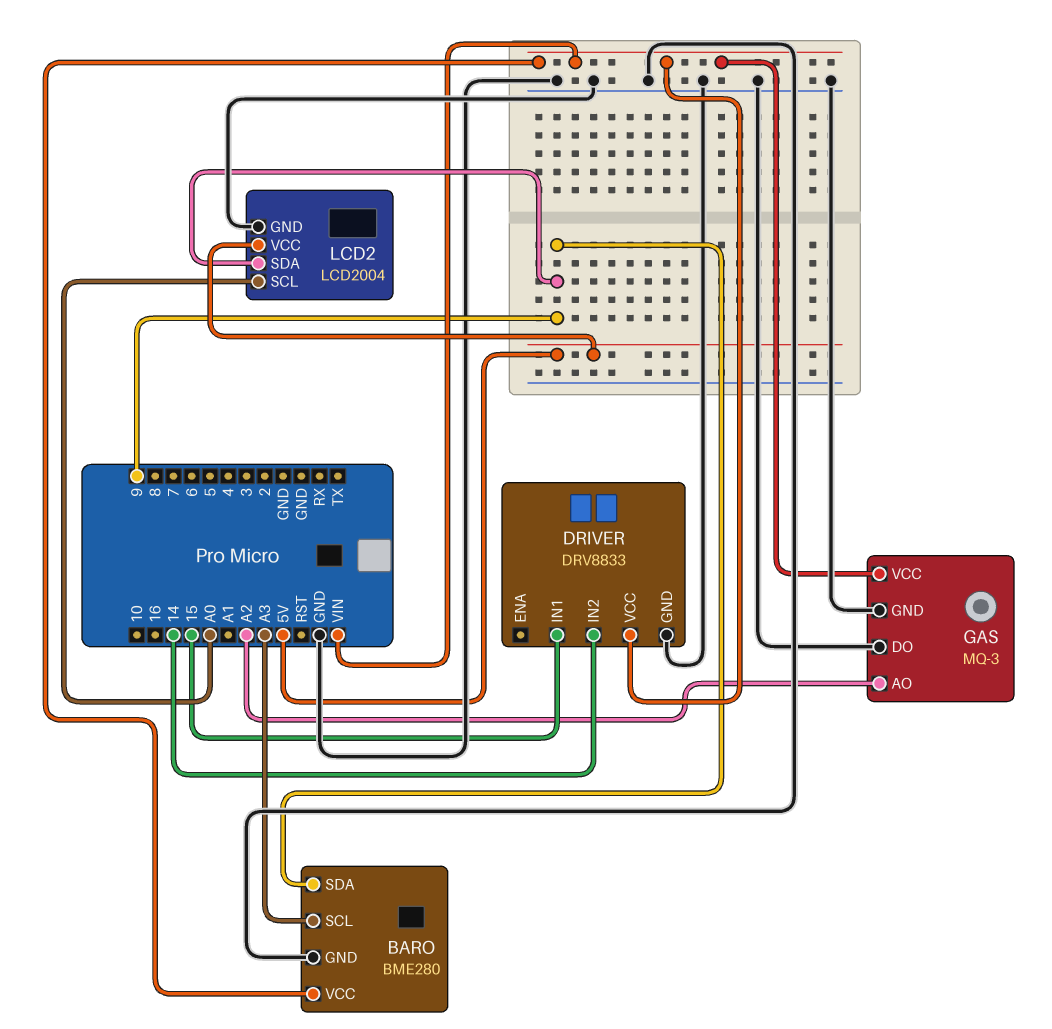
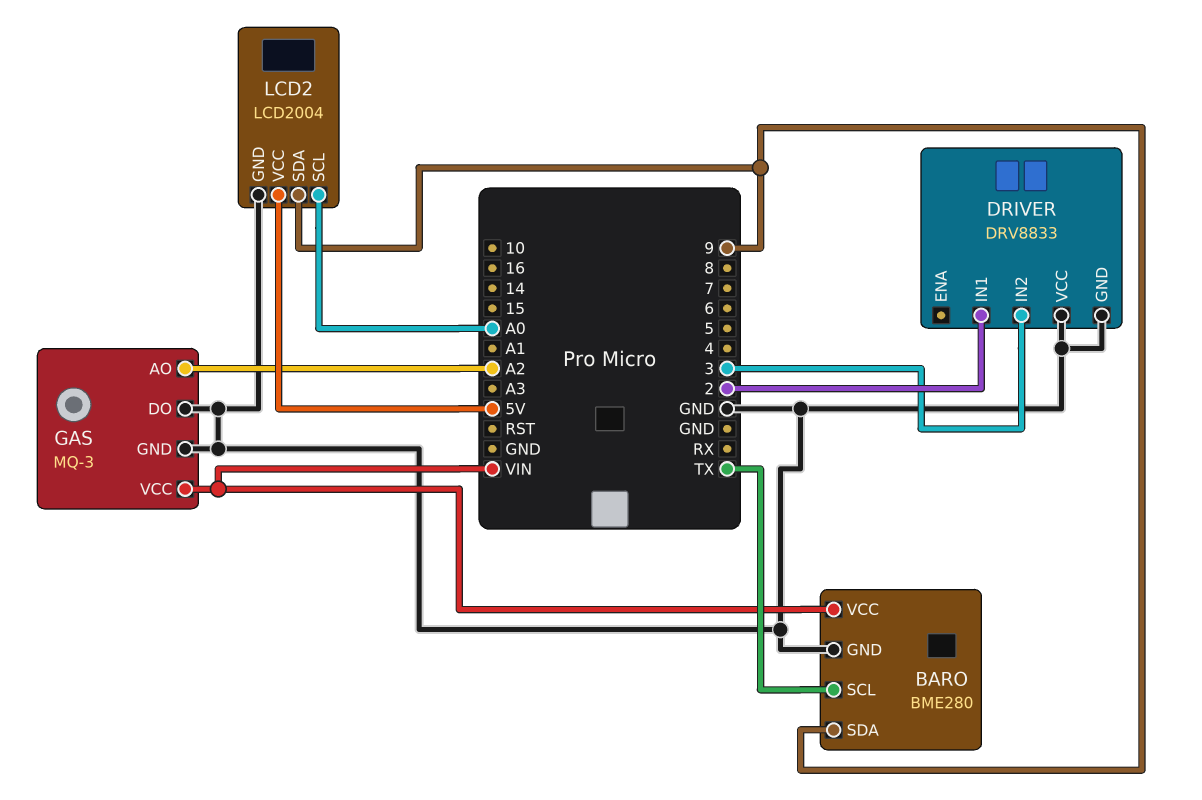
BARO pin SCL: A3 -> TX
DRIVER pin IN1: 15 -> 2
DRIVER pin IN2: 14 -> 3
DRIVER pin VCC: VIN -> GND

